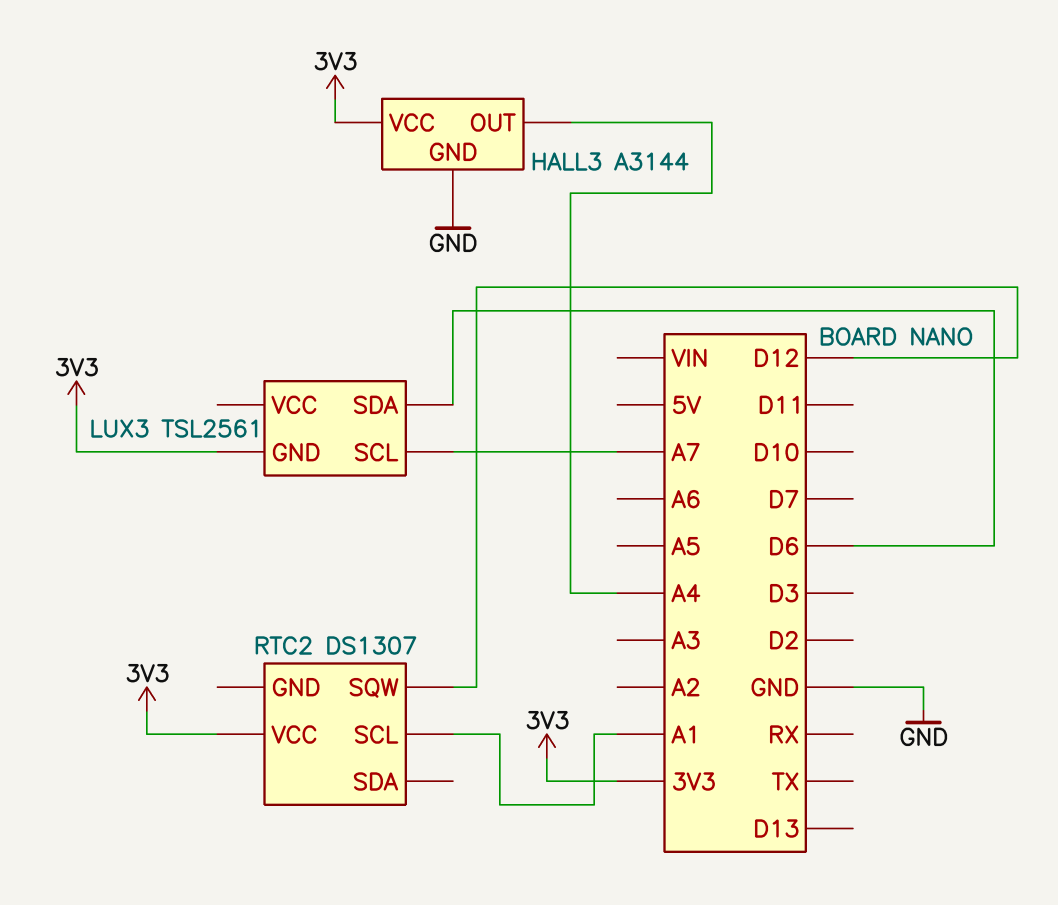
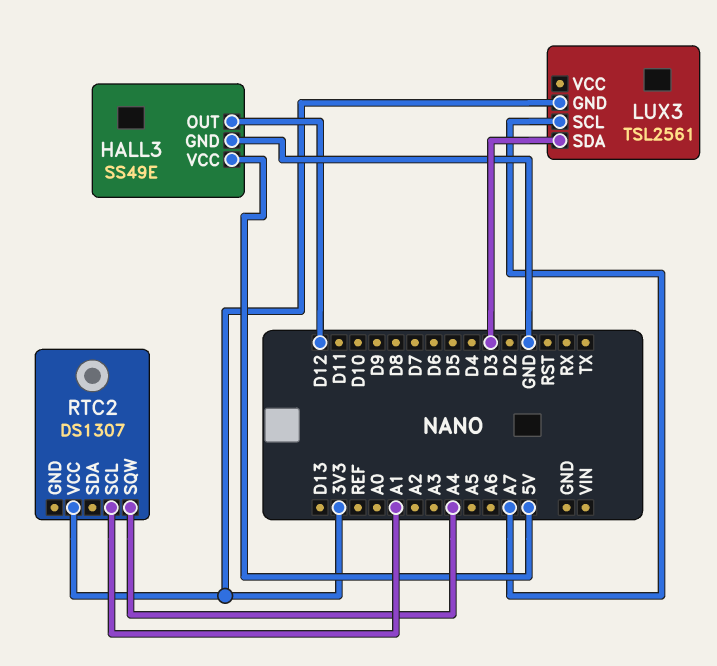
HALL3: A3144 -> SS49E
HALL3 pin OUT: A4 -> D12
HALL3 pin VCC: 3V3 -> 5V
LUX3 pin SDA: D6 -> D3
RTC2 pin SQW: D12 -> A4

